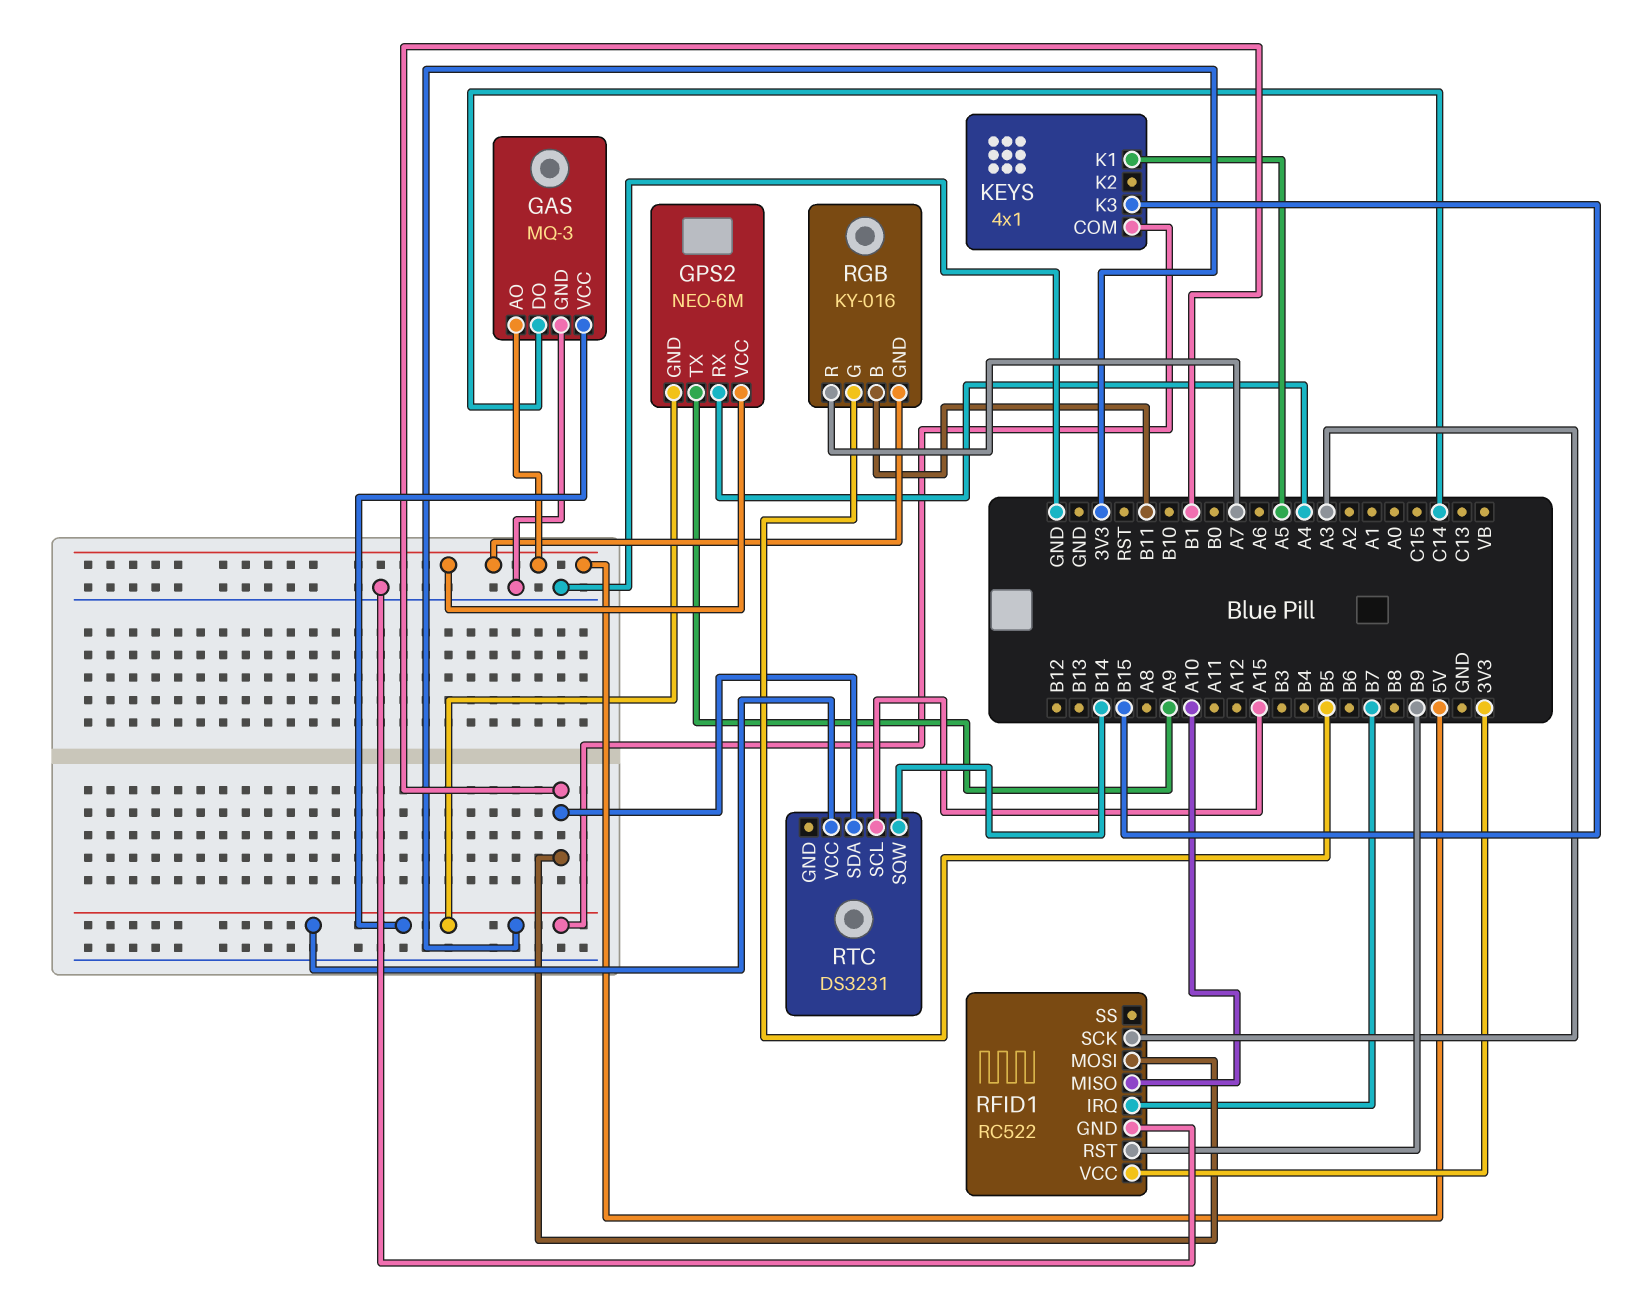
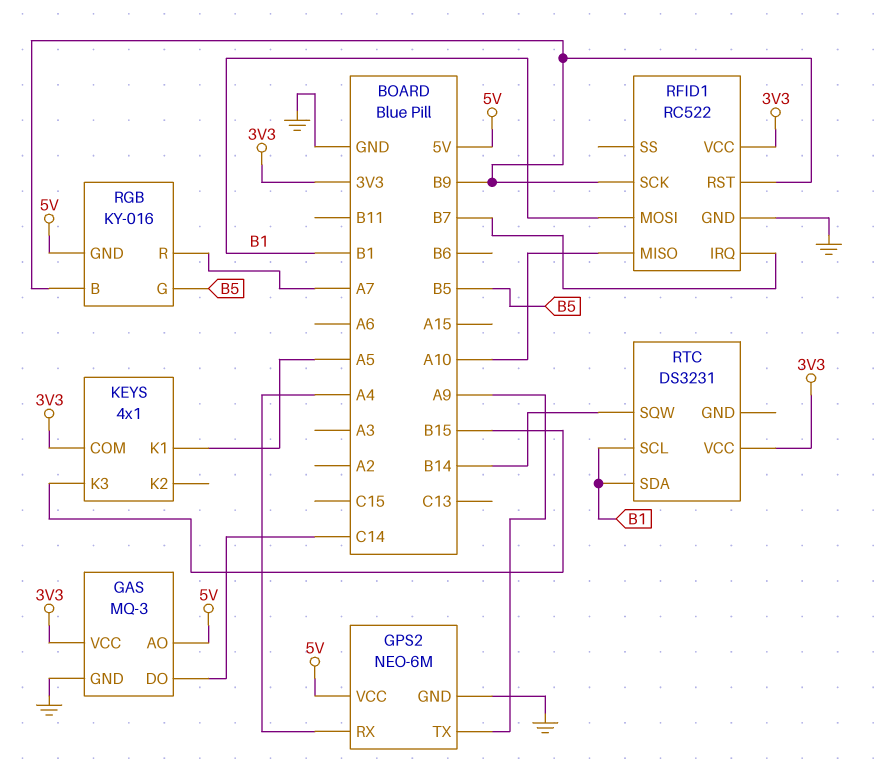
GPS2 pin GND: 3V3 -> GND
RFID1 pin SCK: A3 -> B9
RGB pin B: B11 -> B9
RTC pin SCL: A15 -> B1

